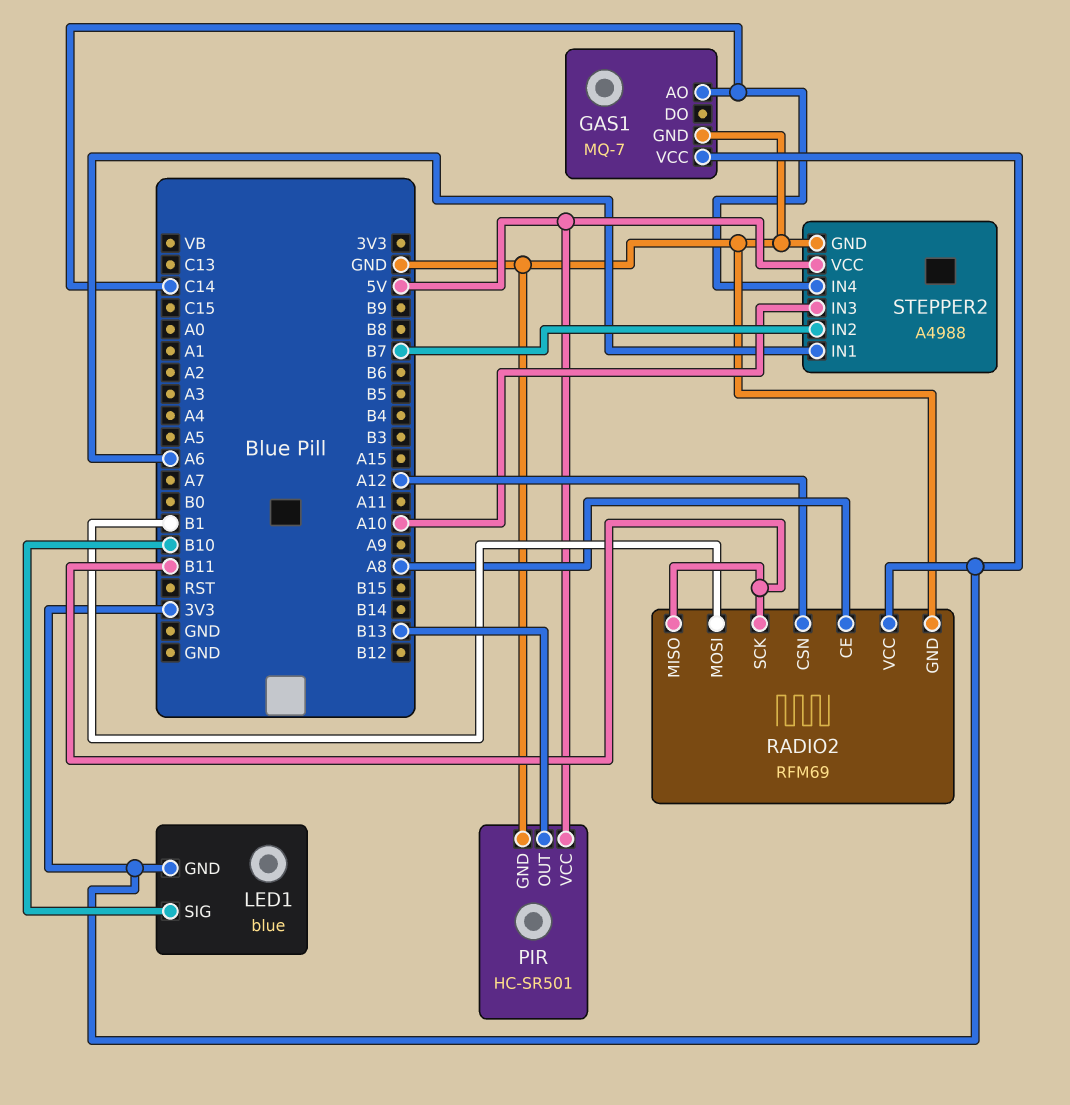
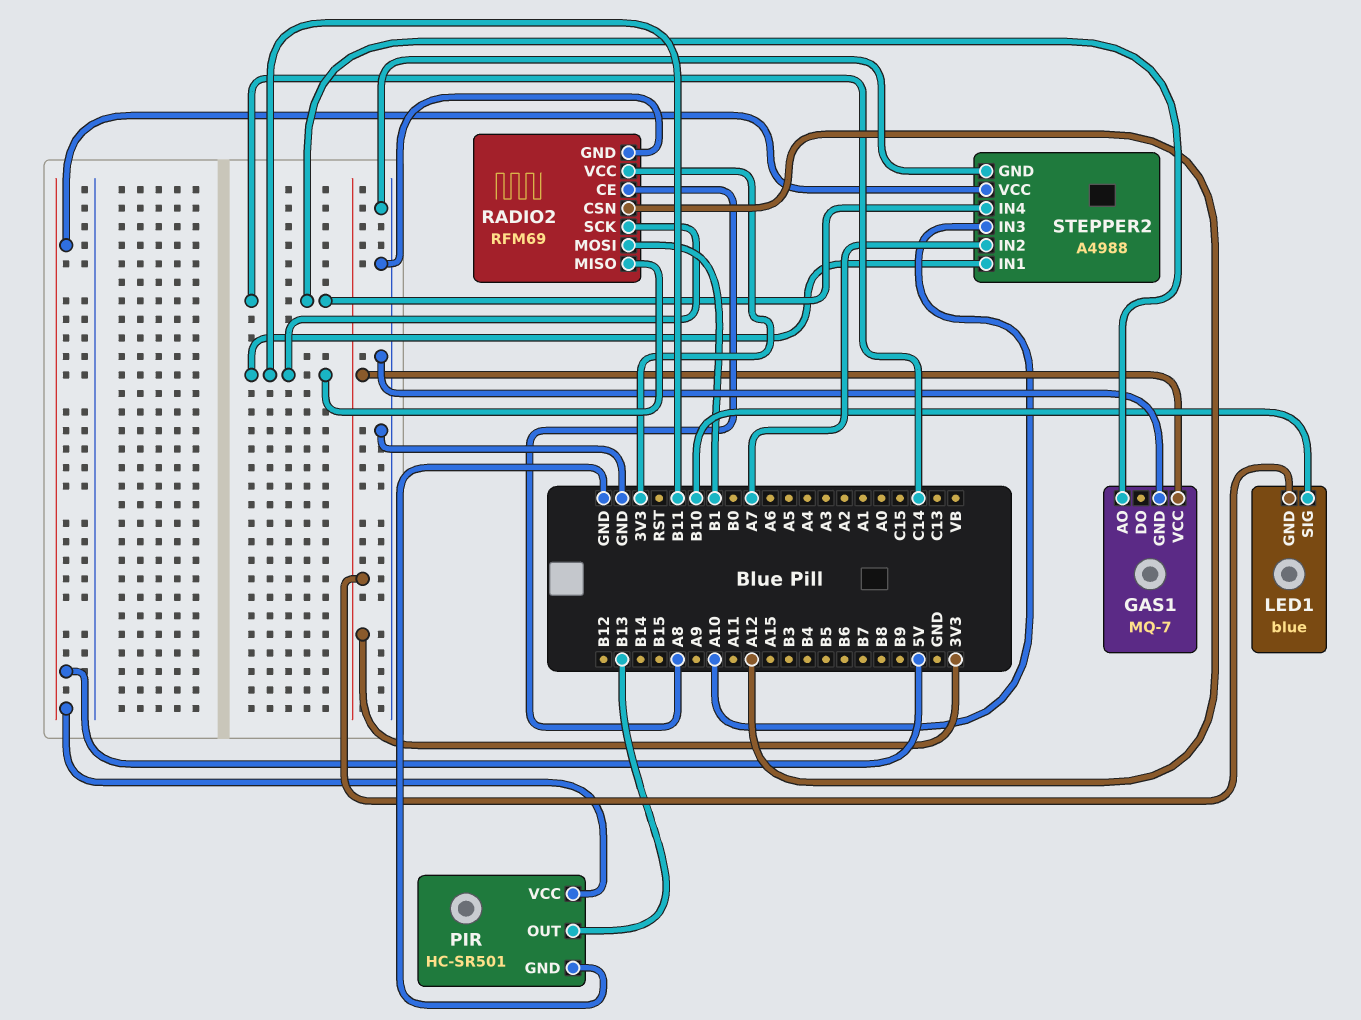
STEPPER2 pin IN1: A6 -> B11
STEPPER2 pin IN2: B7 -> A7

